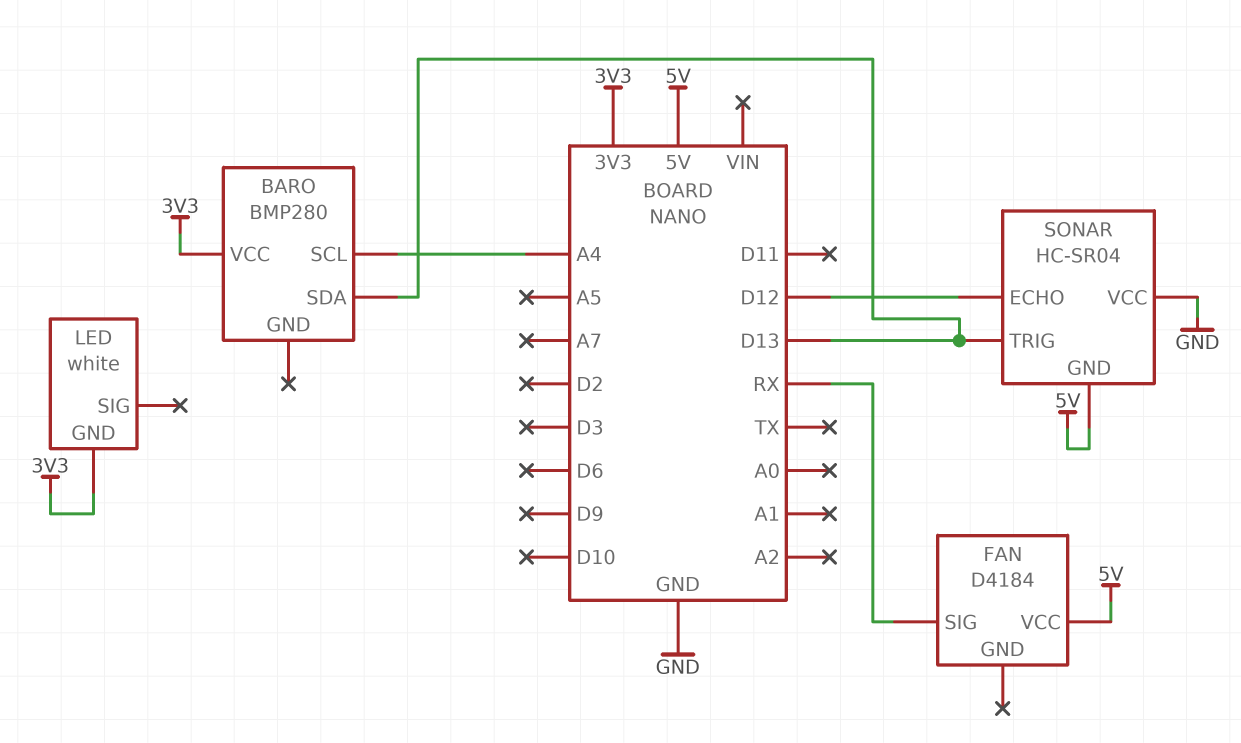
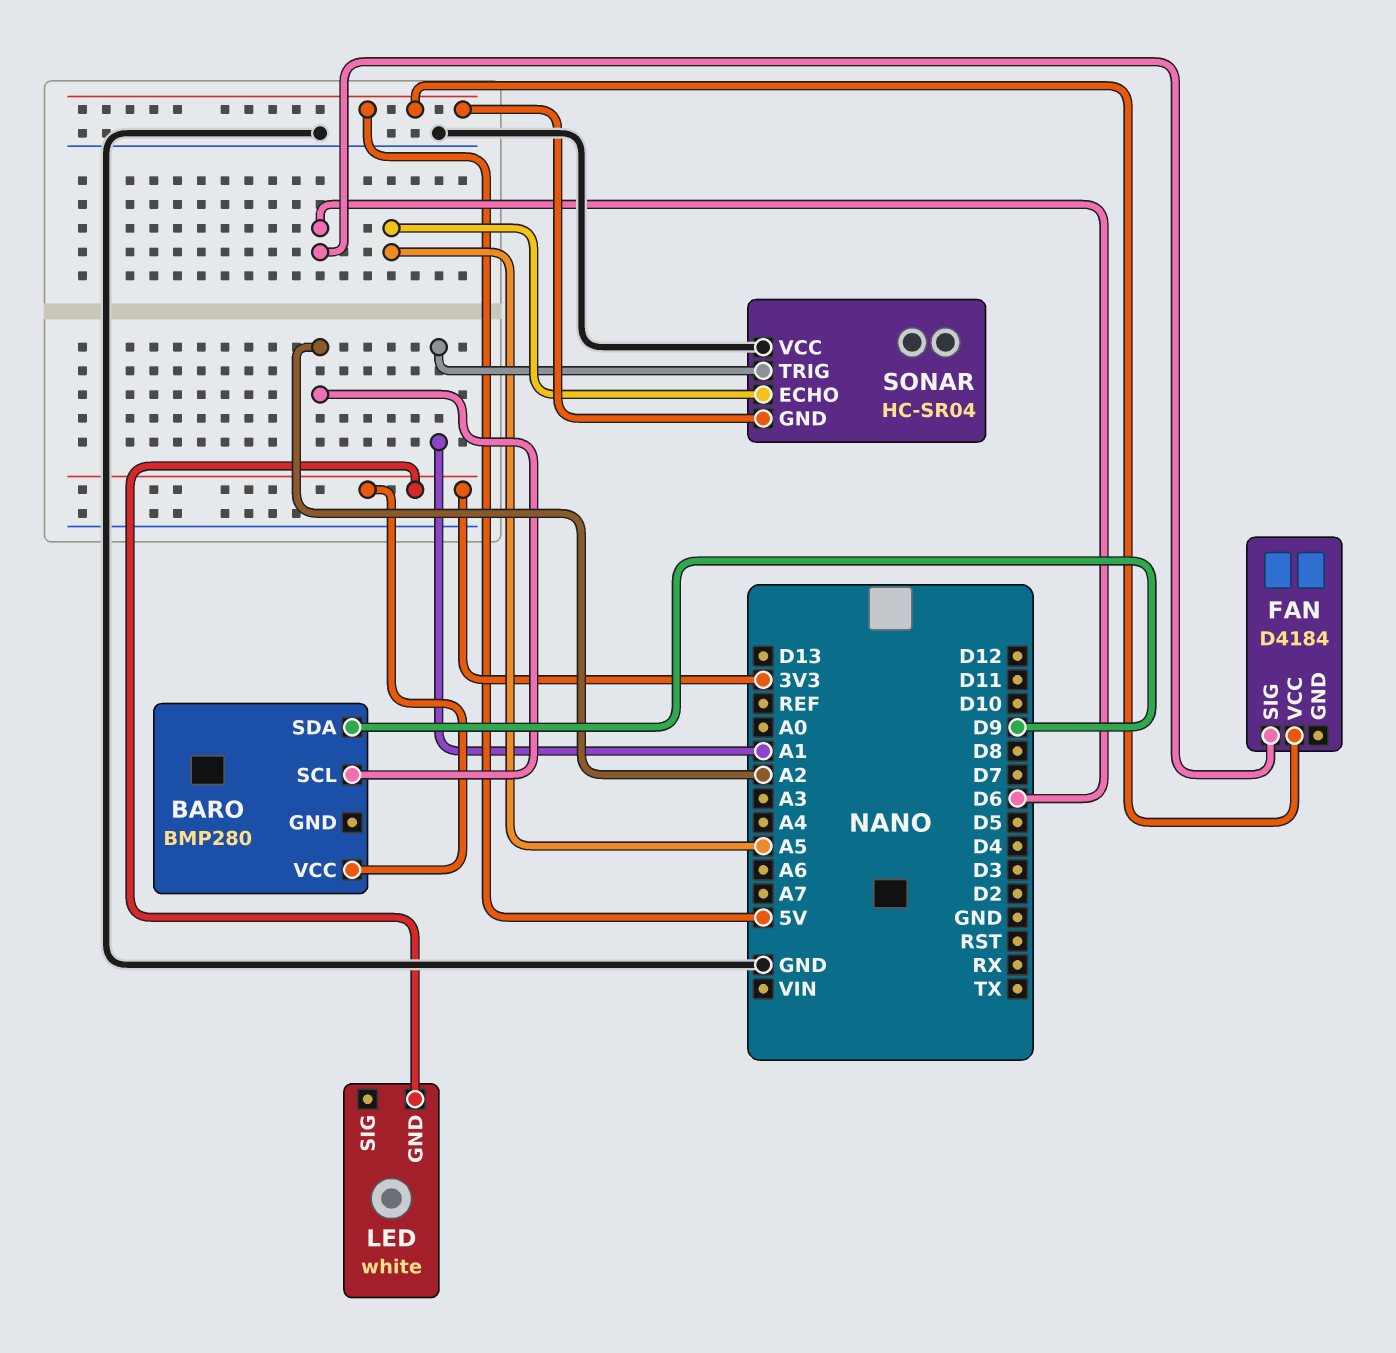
BARO pin SCL: A4 -> A2
BARO pin SDA: D13 -> D9
FAN pin SIG: RX -> D6
SONAR pin ECHO: D12 -> A5
SONAR pin TRIG: D13 -> A1

